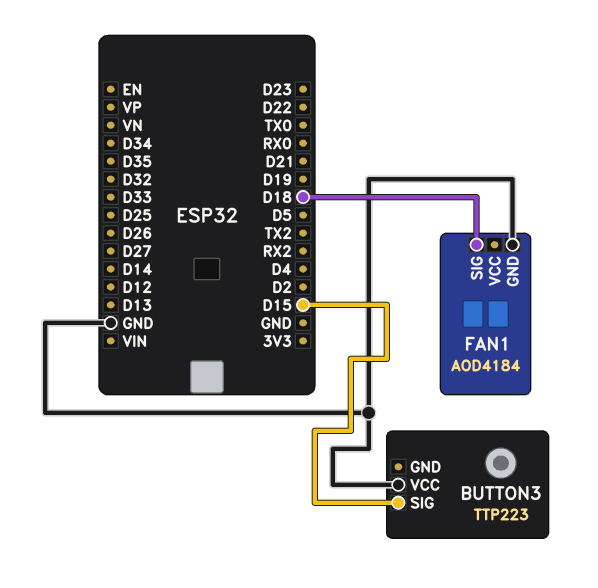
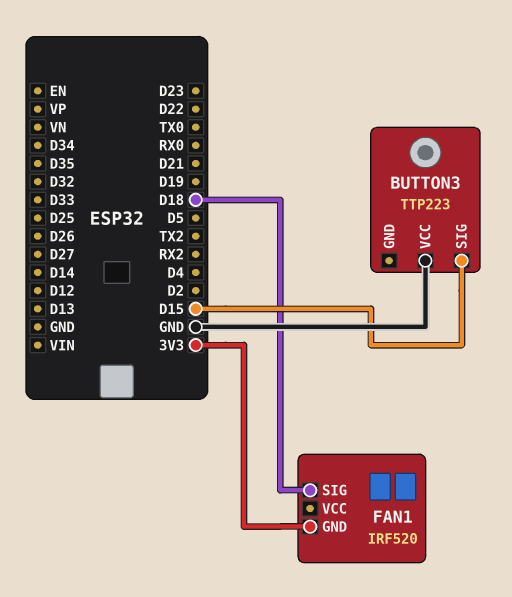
FAN1: AOD4184 -> IRF520
FAN1 pin GND: GND -> 3V3

